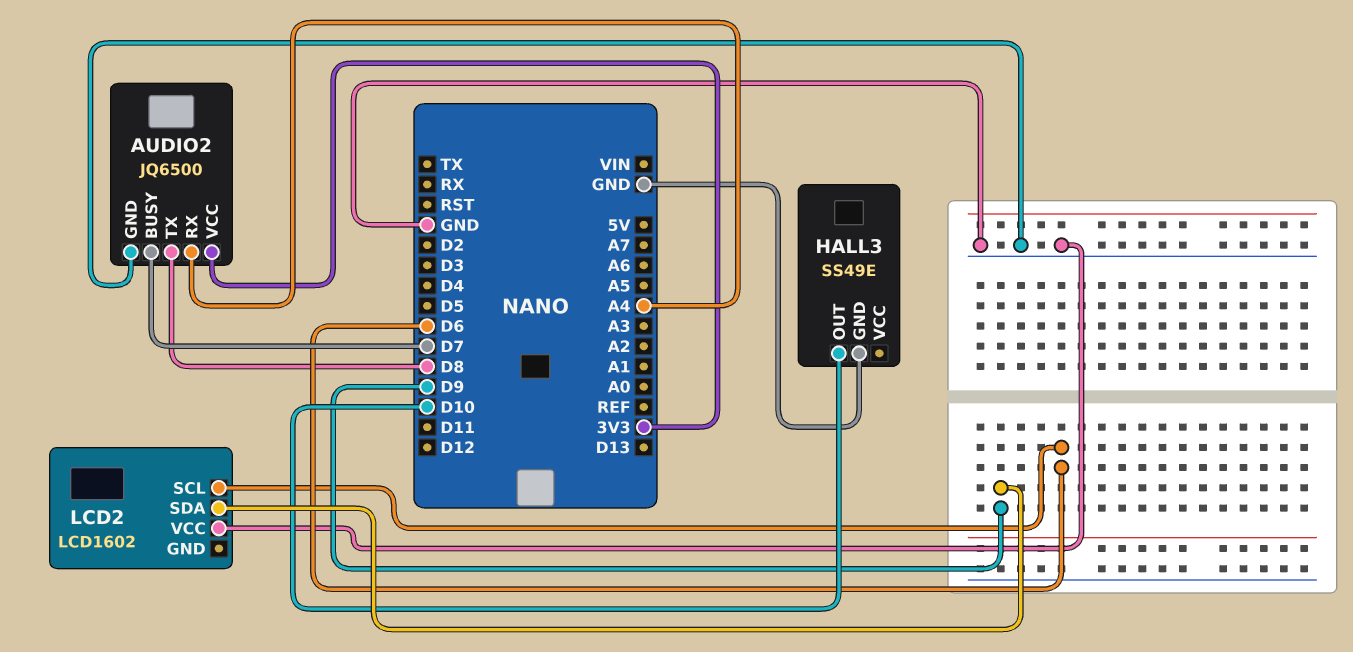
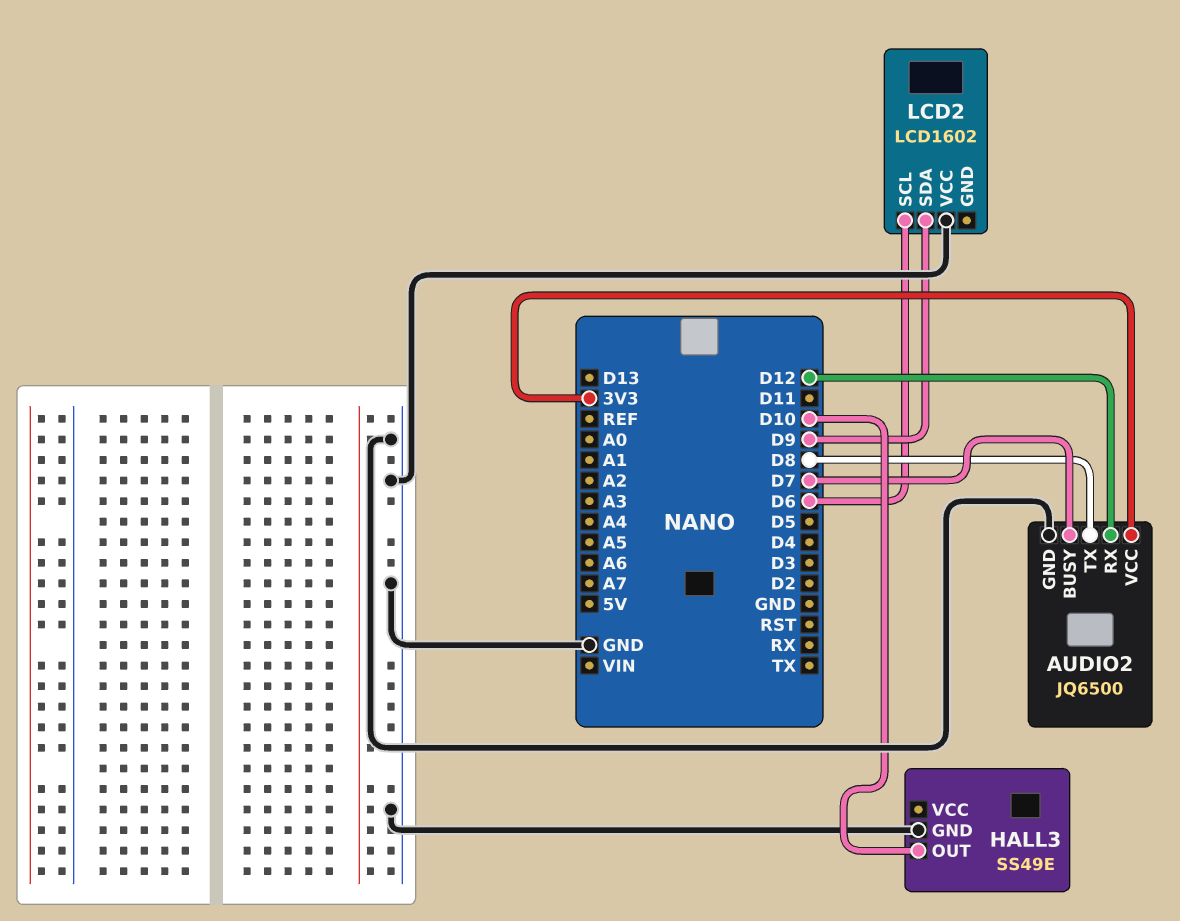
AUDIO2 pin RX: A4 -> D12

